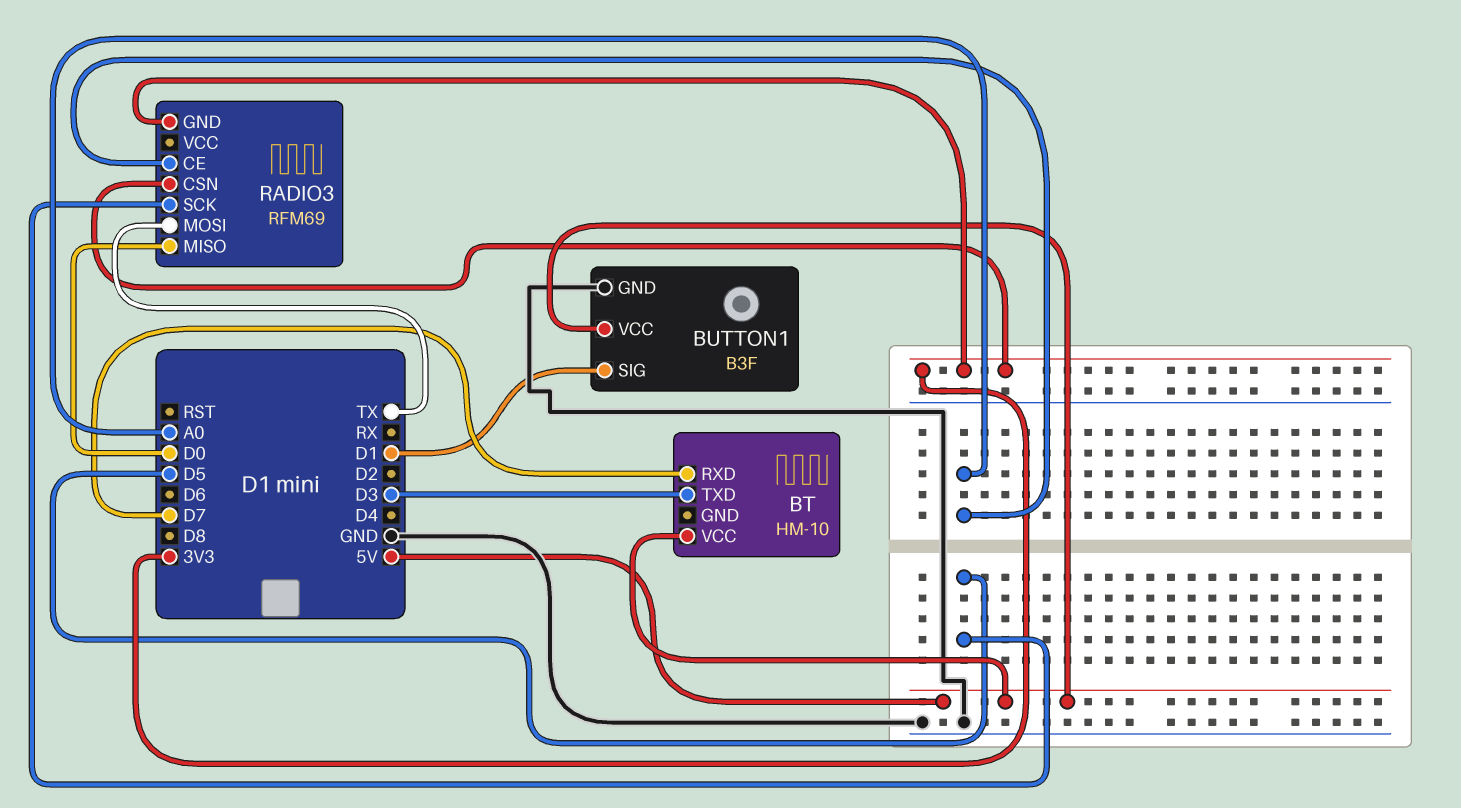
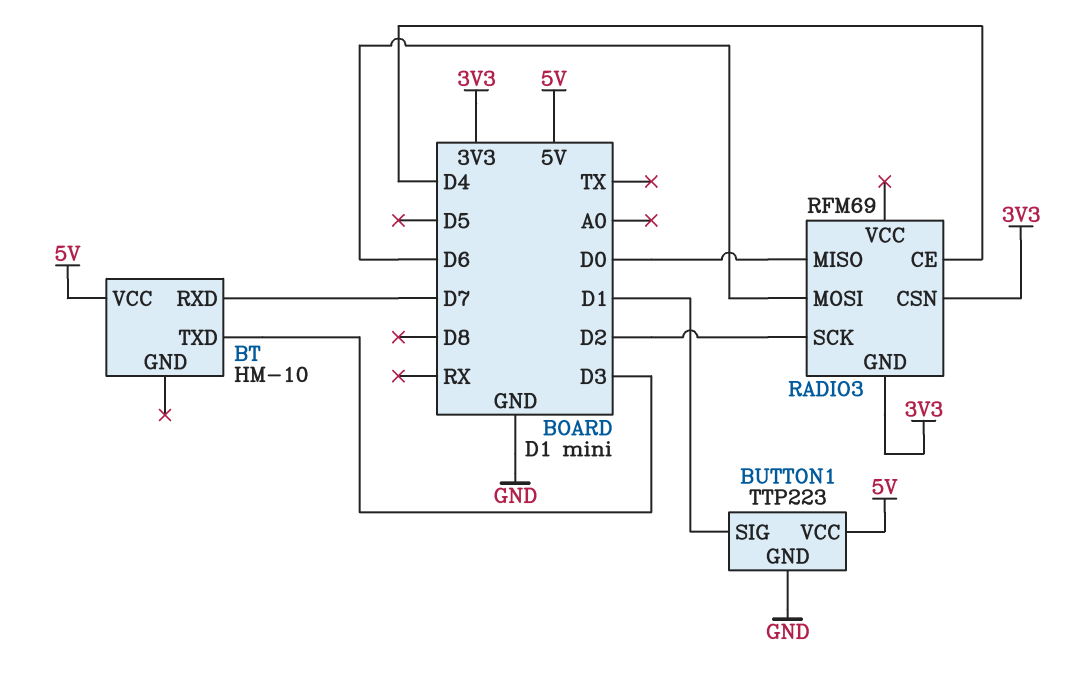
BUTTON1: B3F -> TTP223
RADIO3 pin CE: A0 -> D4
RADIO3 pin MOSI: TX -> D6
RADIO3 pin SCK: D5 -> D2

